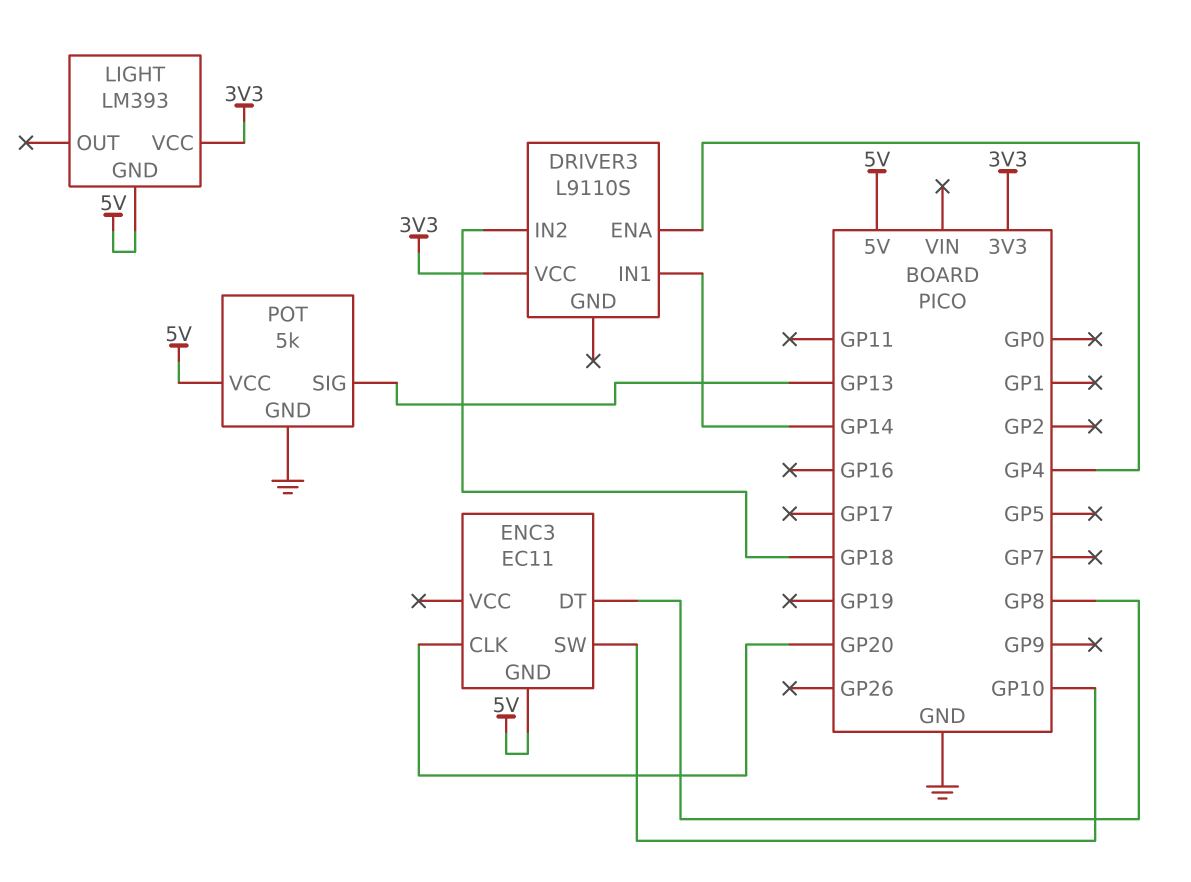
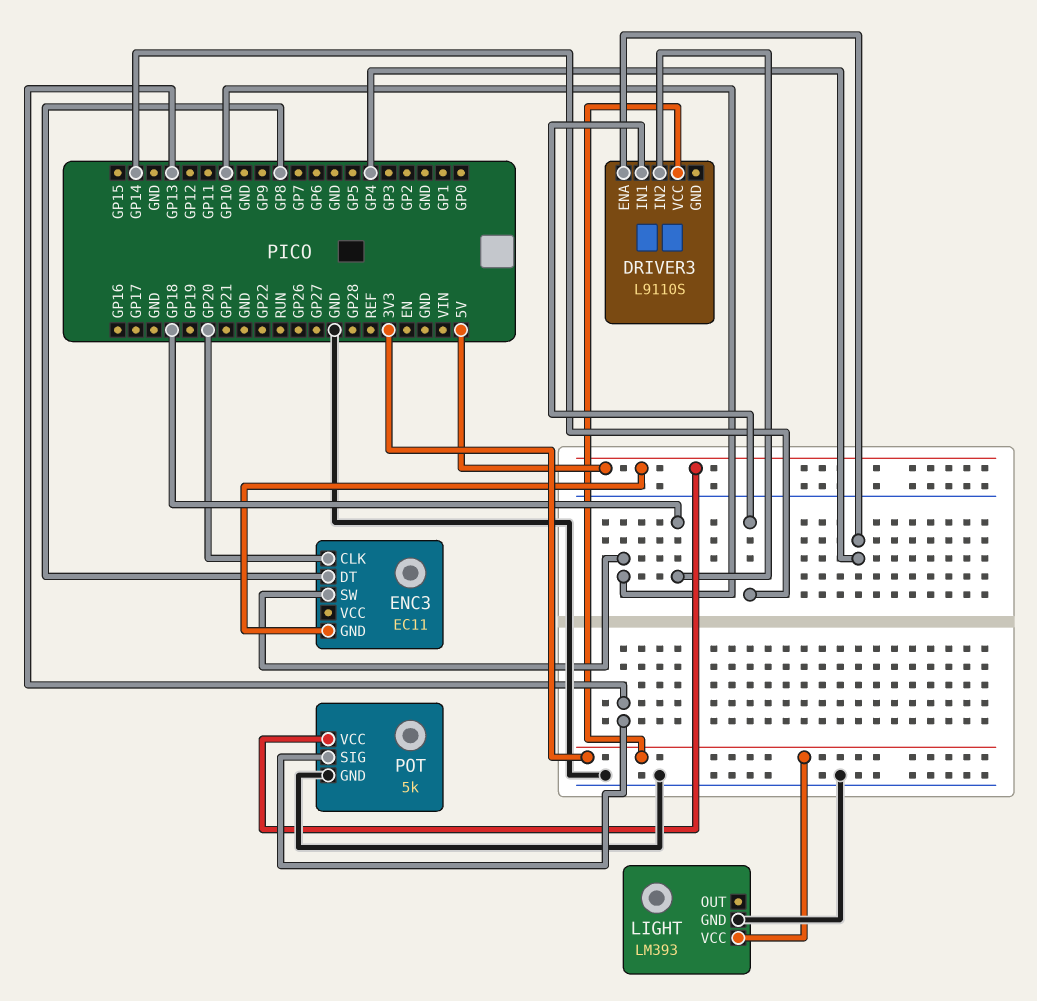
LIGHT pin GND: 5V -> GND

